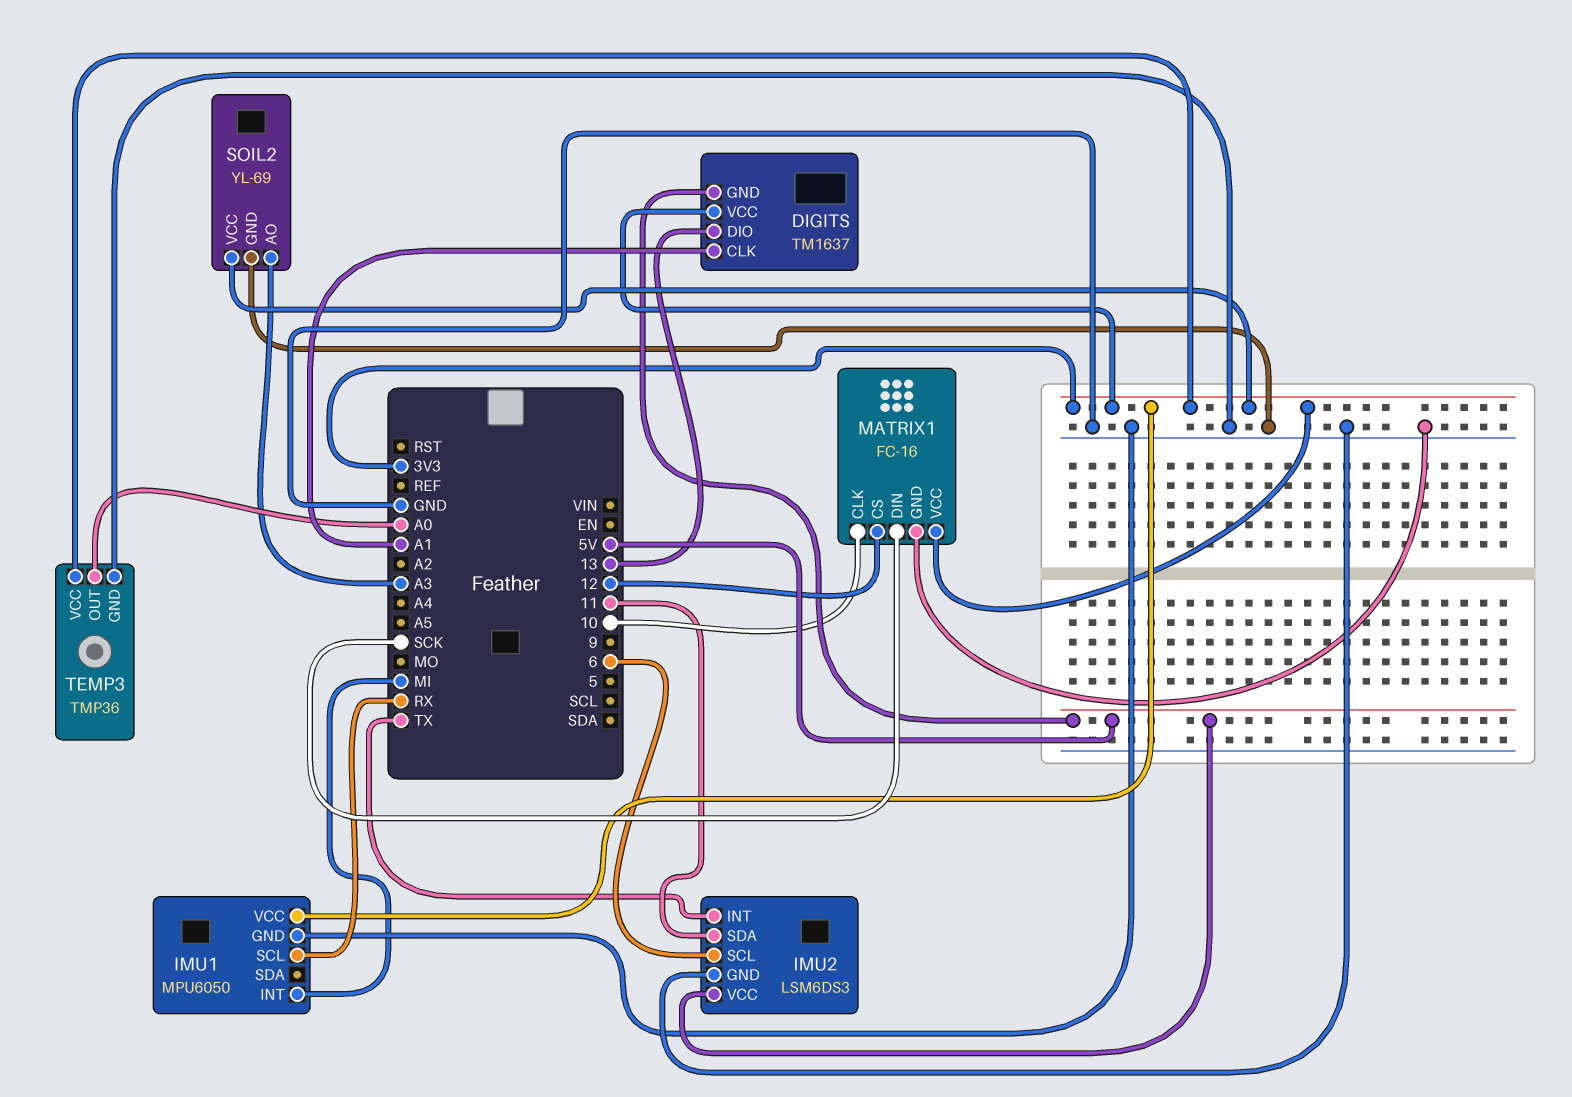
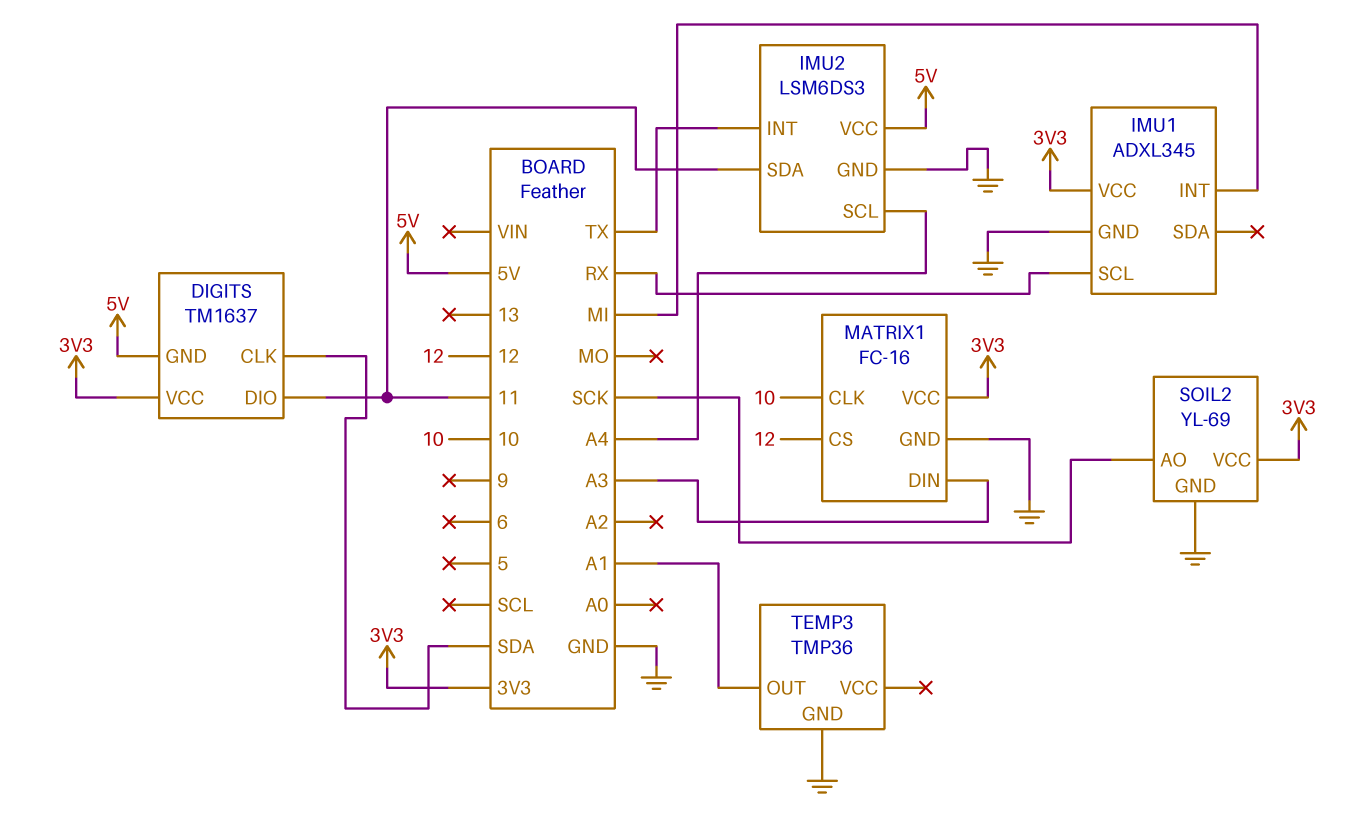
DIGITS pin CLK: A1 -> SDA
DIGITS pin DIO: 13 -> 11
IMU1: MPU6050 -> ADXL345
IMU2 pin SCL: 6 -> A4
MATRIX1 pin DIN: SCK -> A3
SOIL2 pin AO: A3 -> SCK
TEMP3 pin OUT: A0 -> A1
TEMP3 pin VCC: 3V3 -> none

